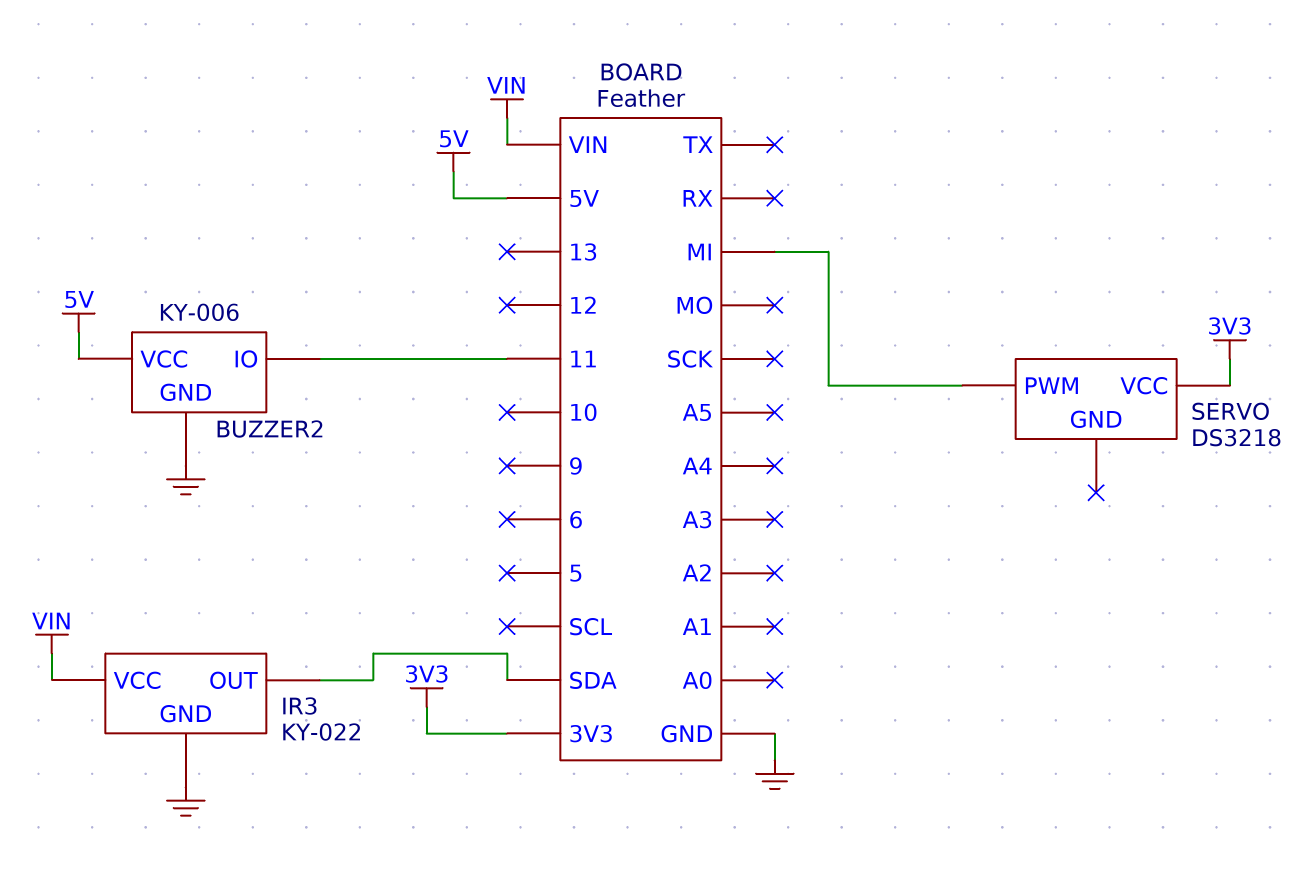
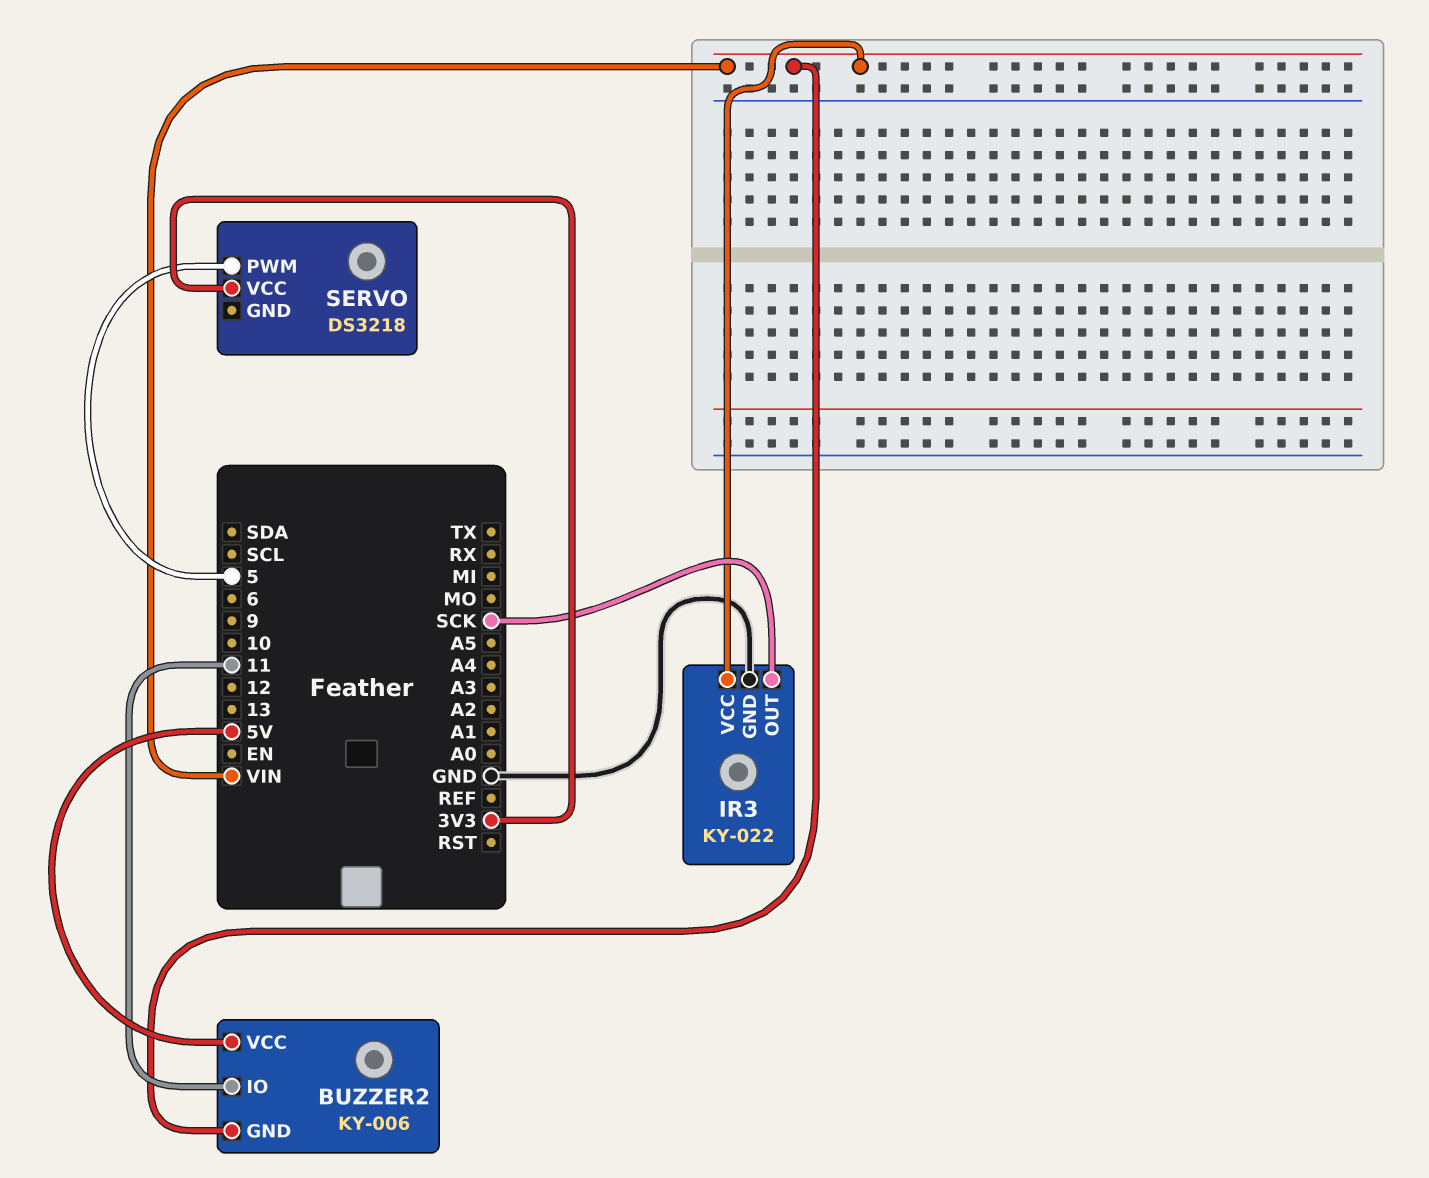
BUZZER2 pin GND: GND -> VIN
IR3 pin OUT: SDA -> SCK
SERVO pin PWM: MI -> 5

